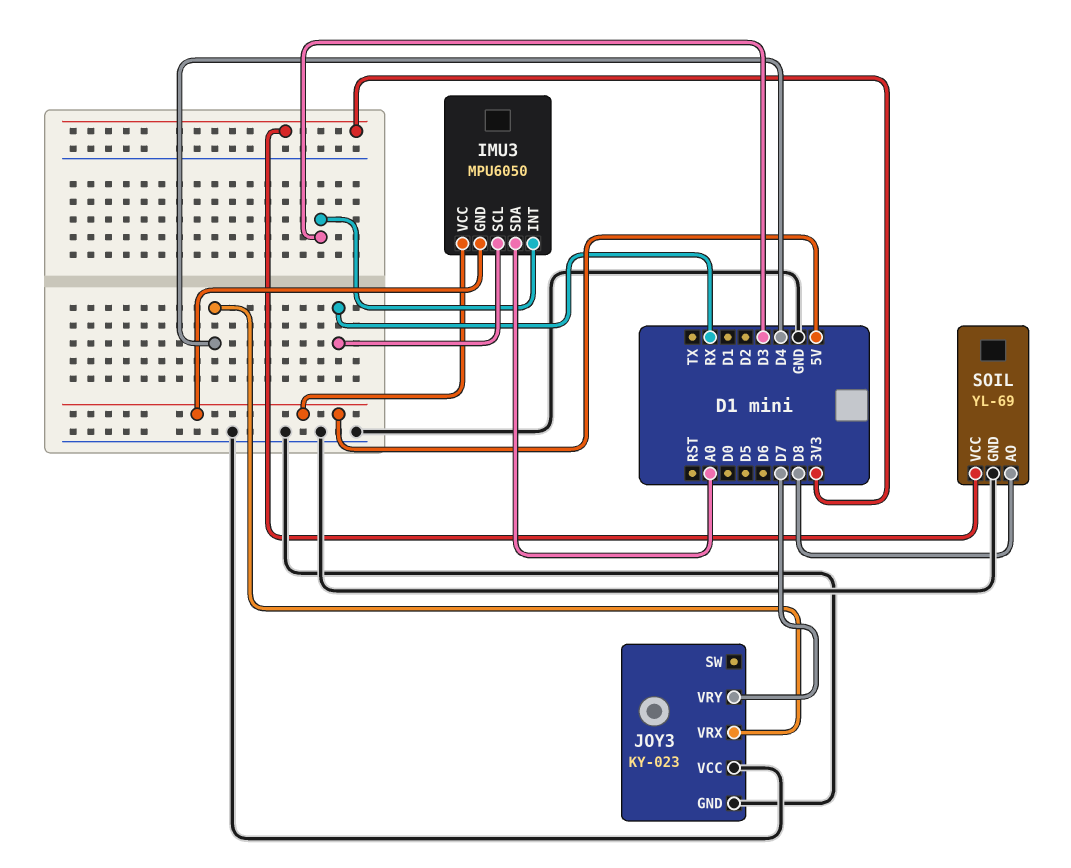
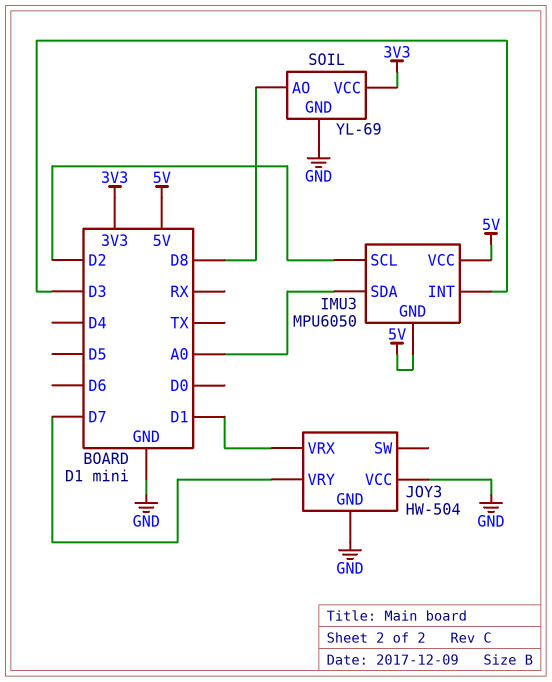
IMU3 pin SCL: RX -> D2
JOY3: KY-023 -> HW-504
JOY3 pin VRX: D4 -> D1

